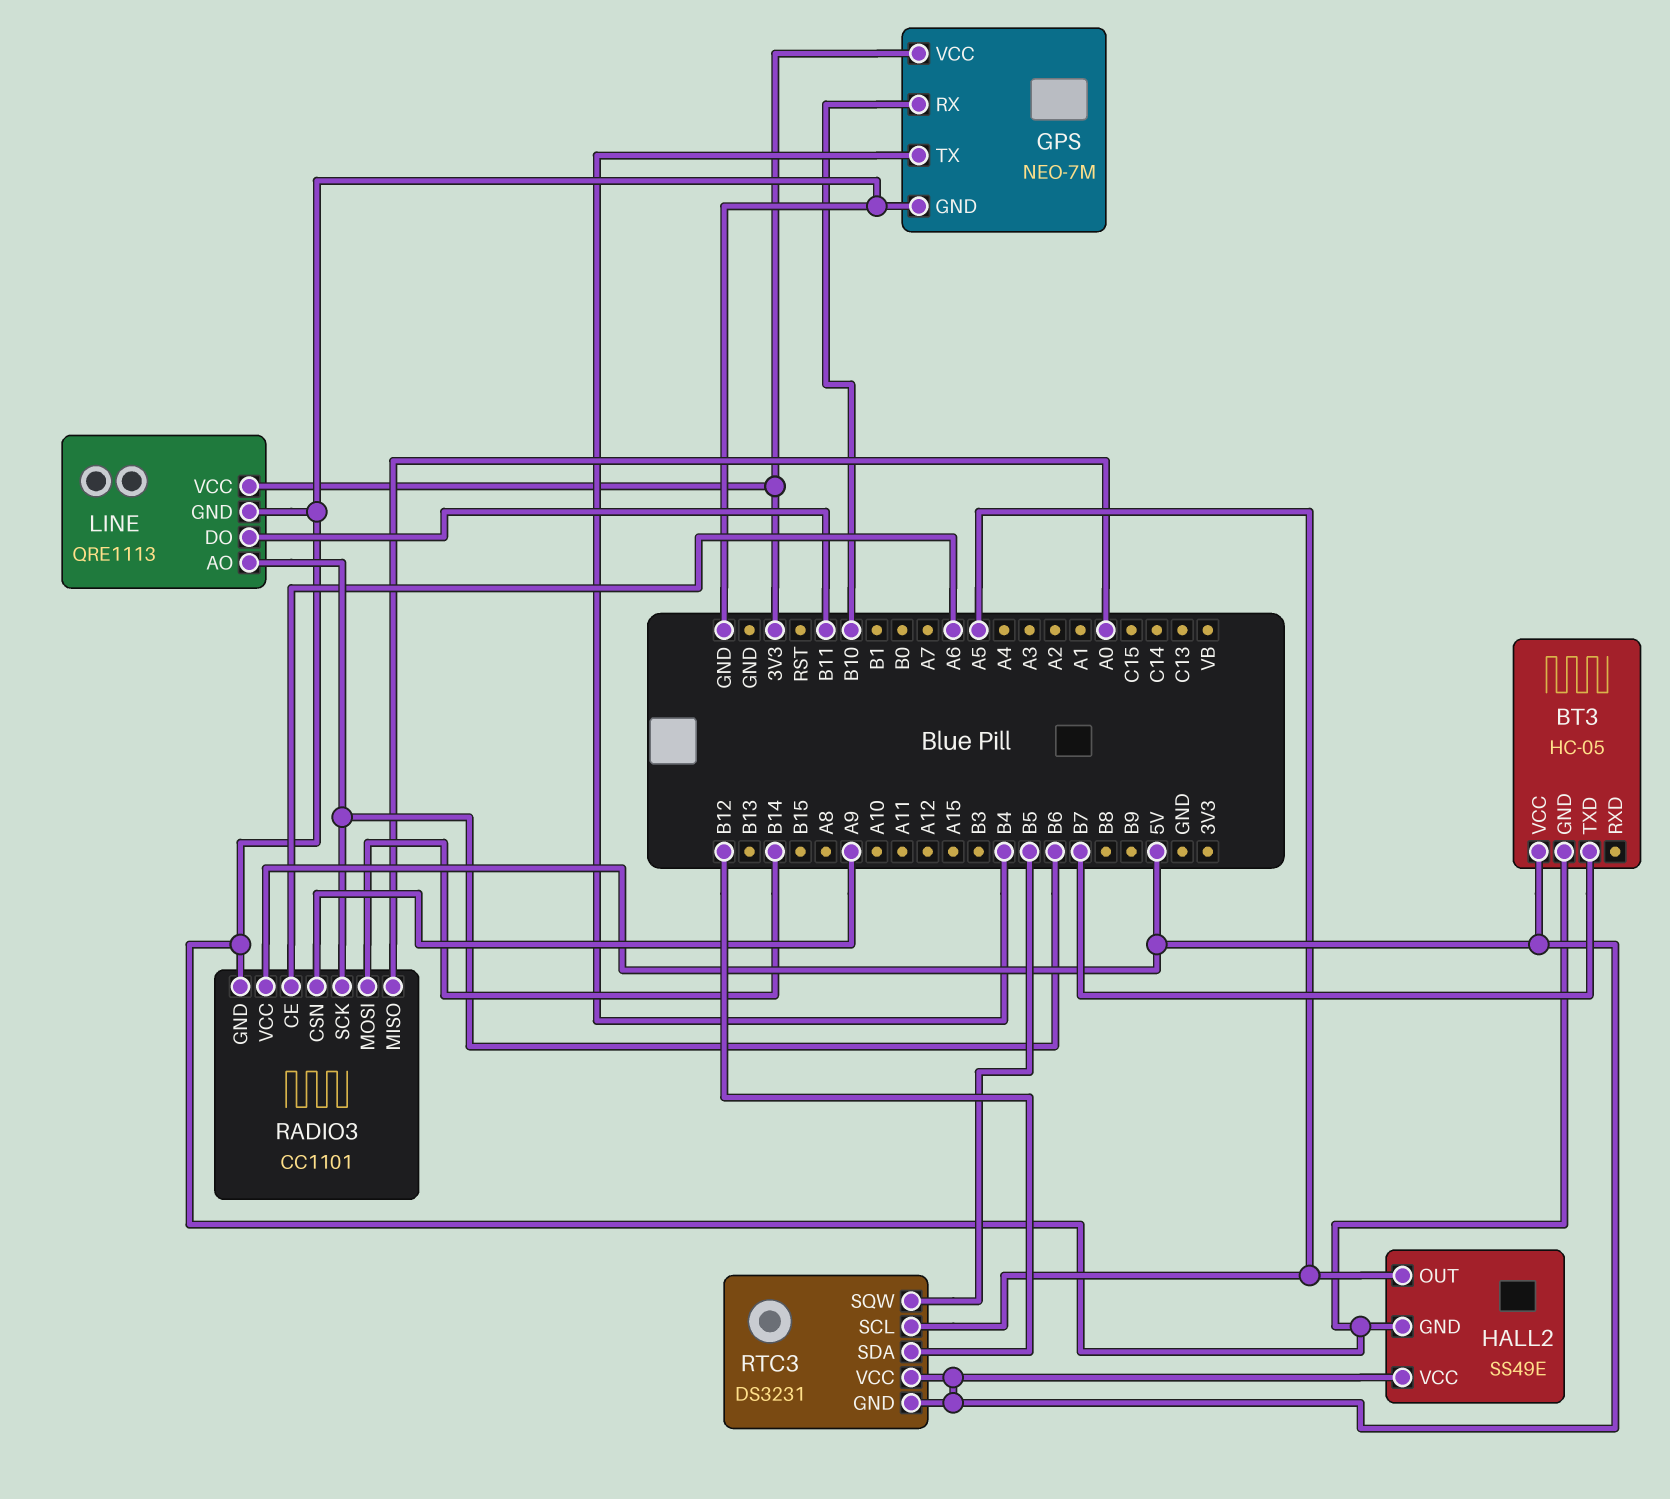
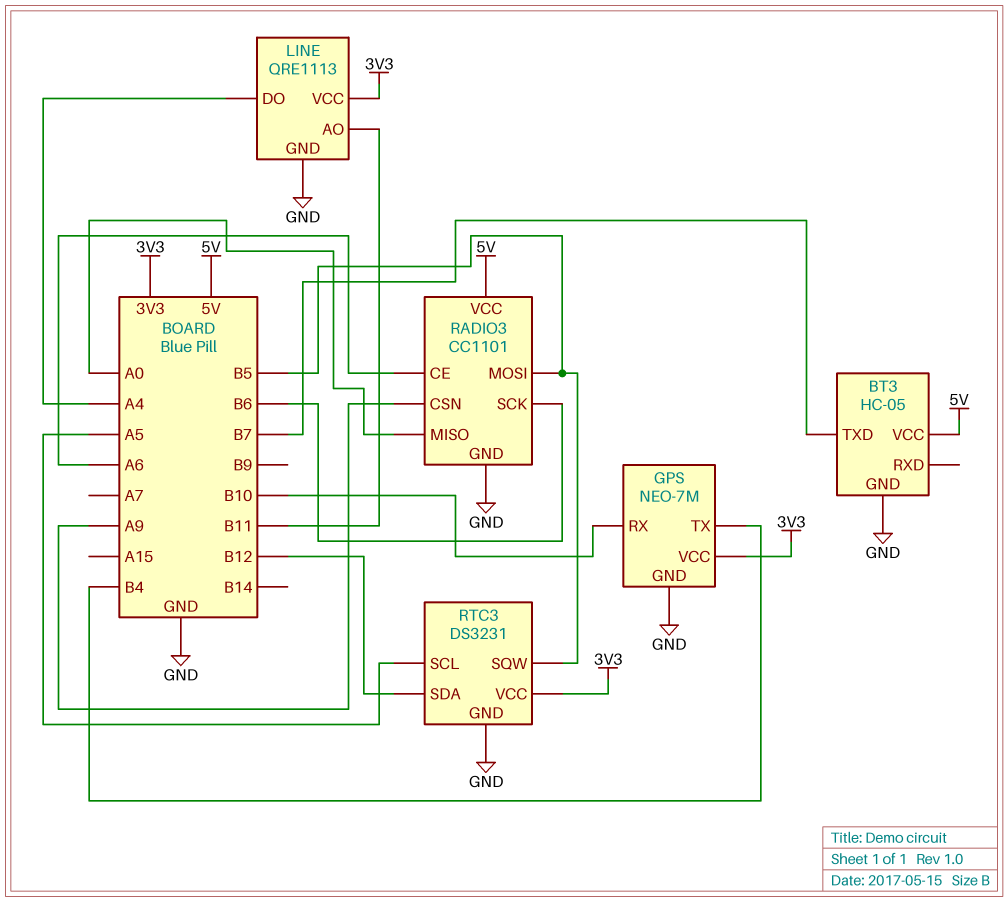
HALL2: SS49E -> none
HALL2 pin GND: GND -> none
HALL2 pin OUT: A5 -> none
HALL2 pin VCC: 5V -> none
LINE pin AO: B6 -> B11
LINE pin DO: B11 -> A4
RADIO3 pin MOSI: B14 -> B5
RTC3 pin GND: 5V -> GND
RTC3 pin VCC: 5V -> 3V3

